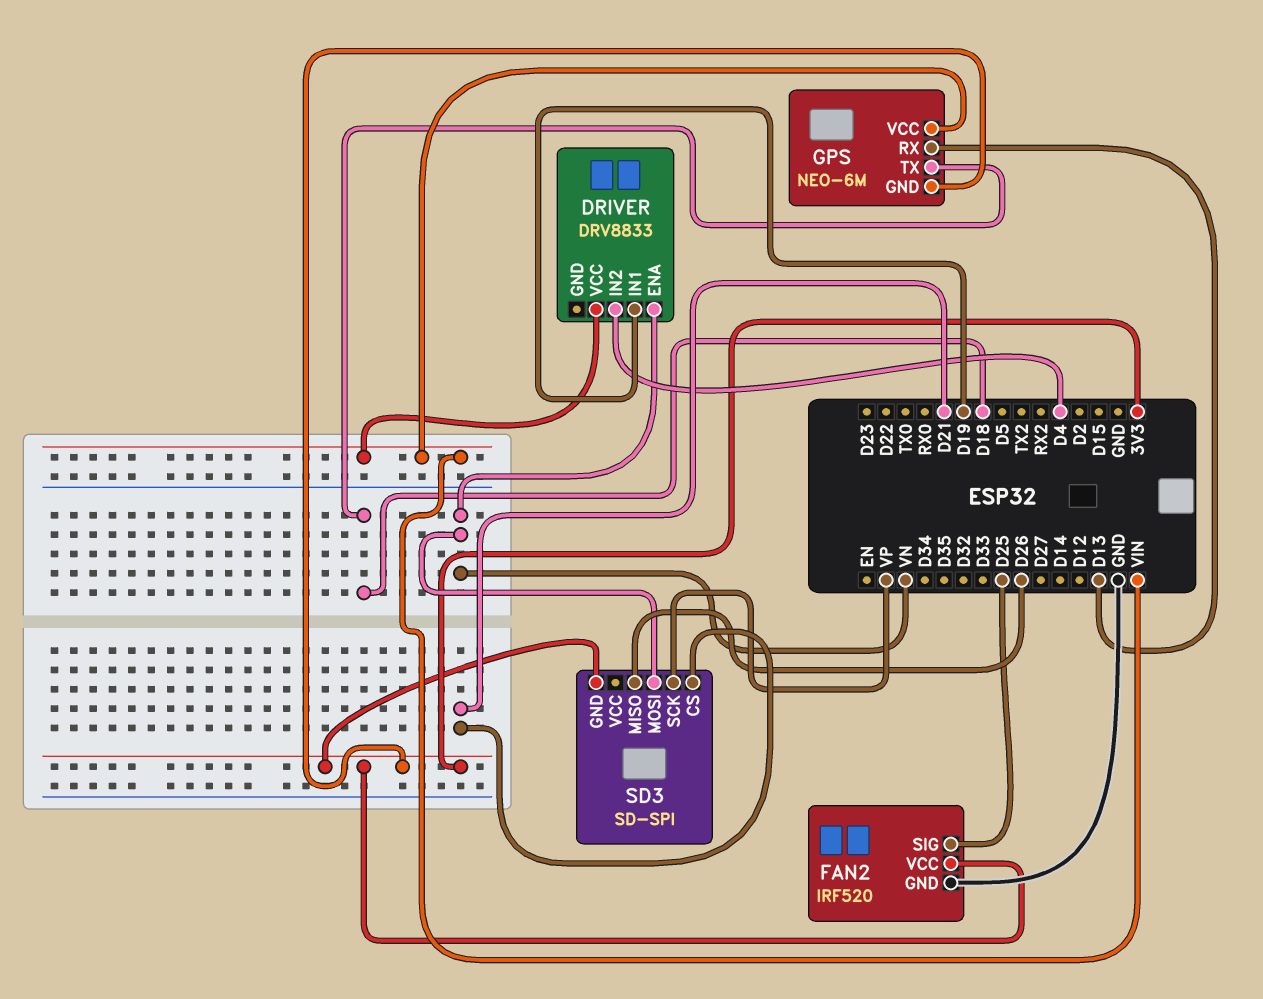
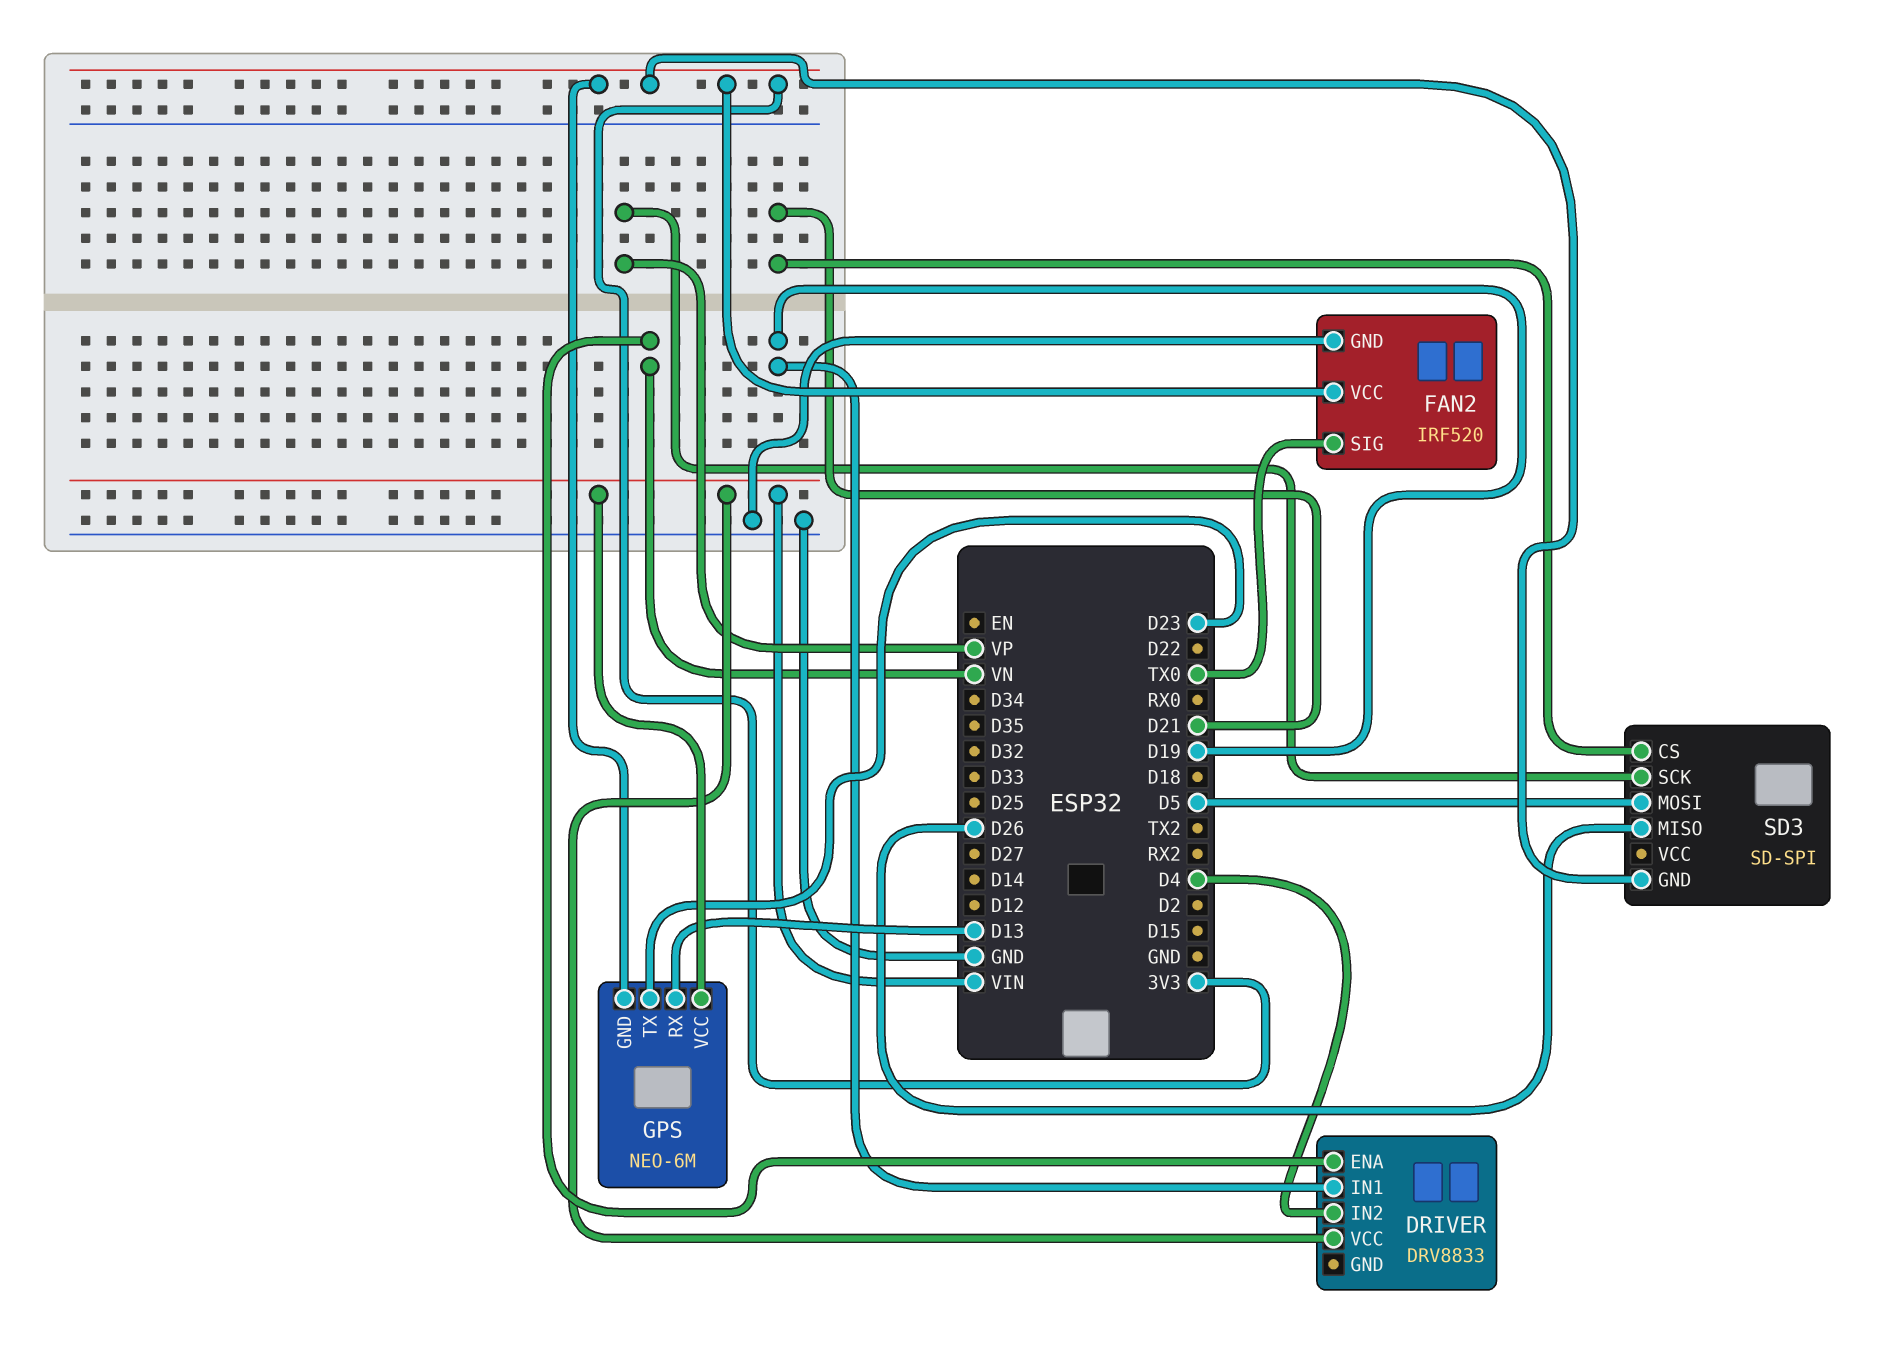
FAN2 pin SIG: D25 -> TX0
GPS pin TX: D18 -> D23
SD3 pin MOSI: VN -> D5

